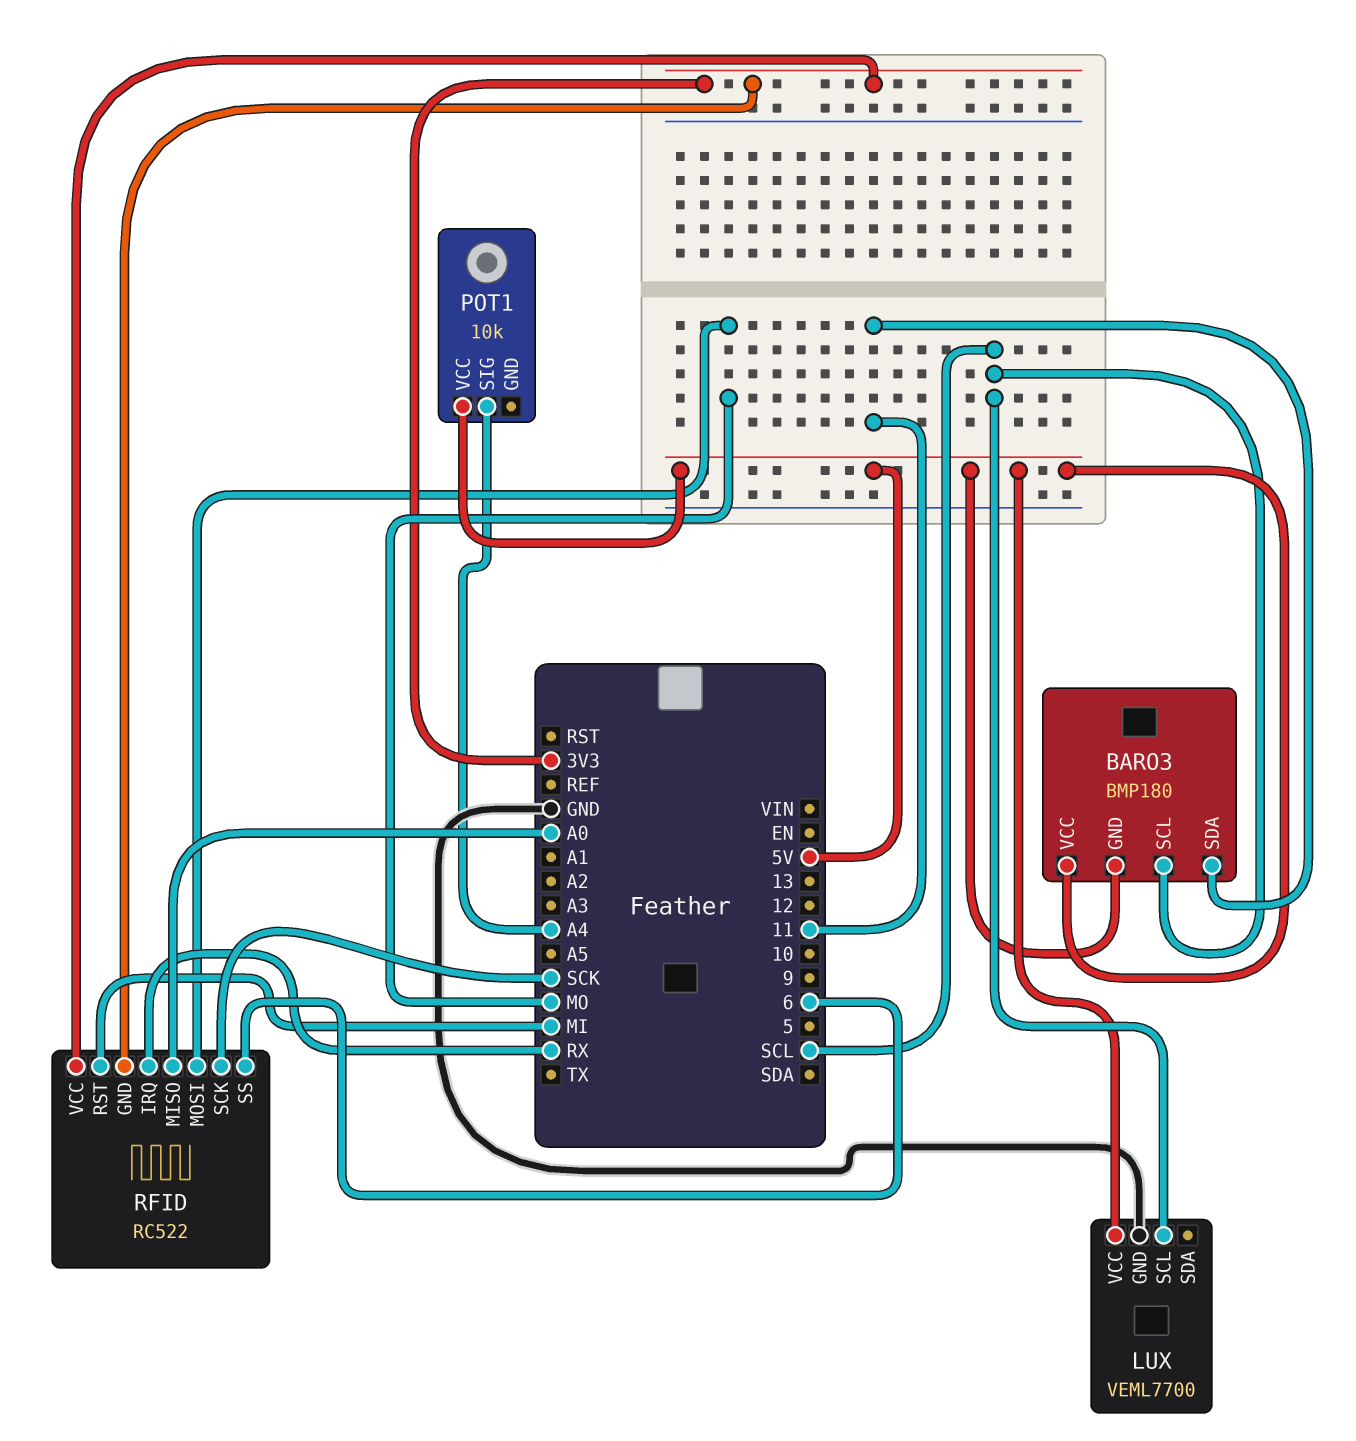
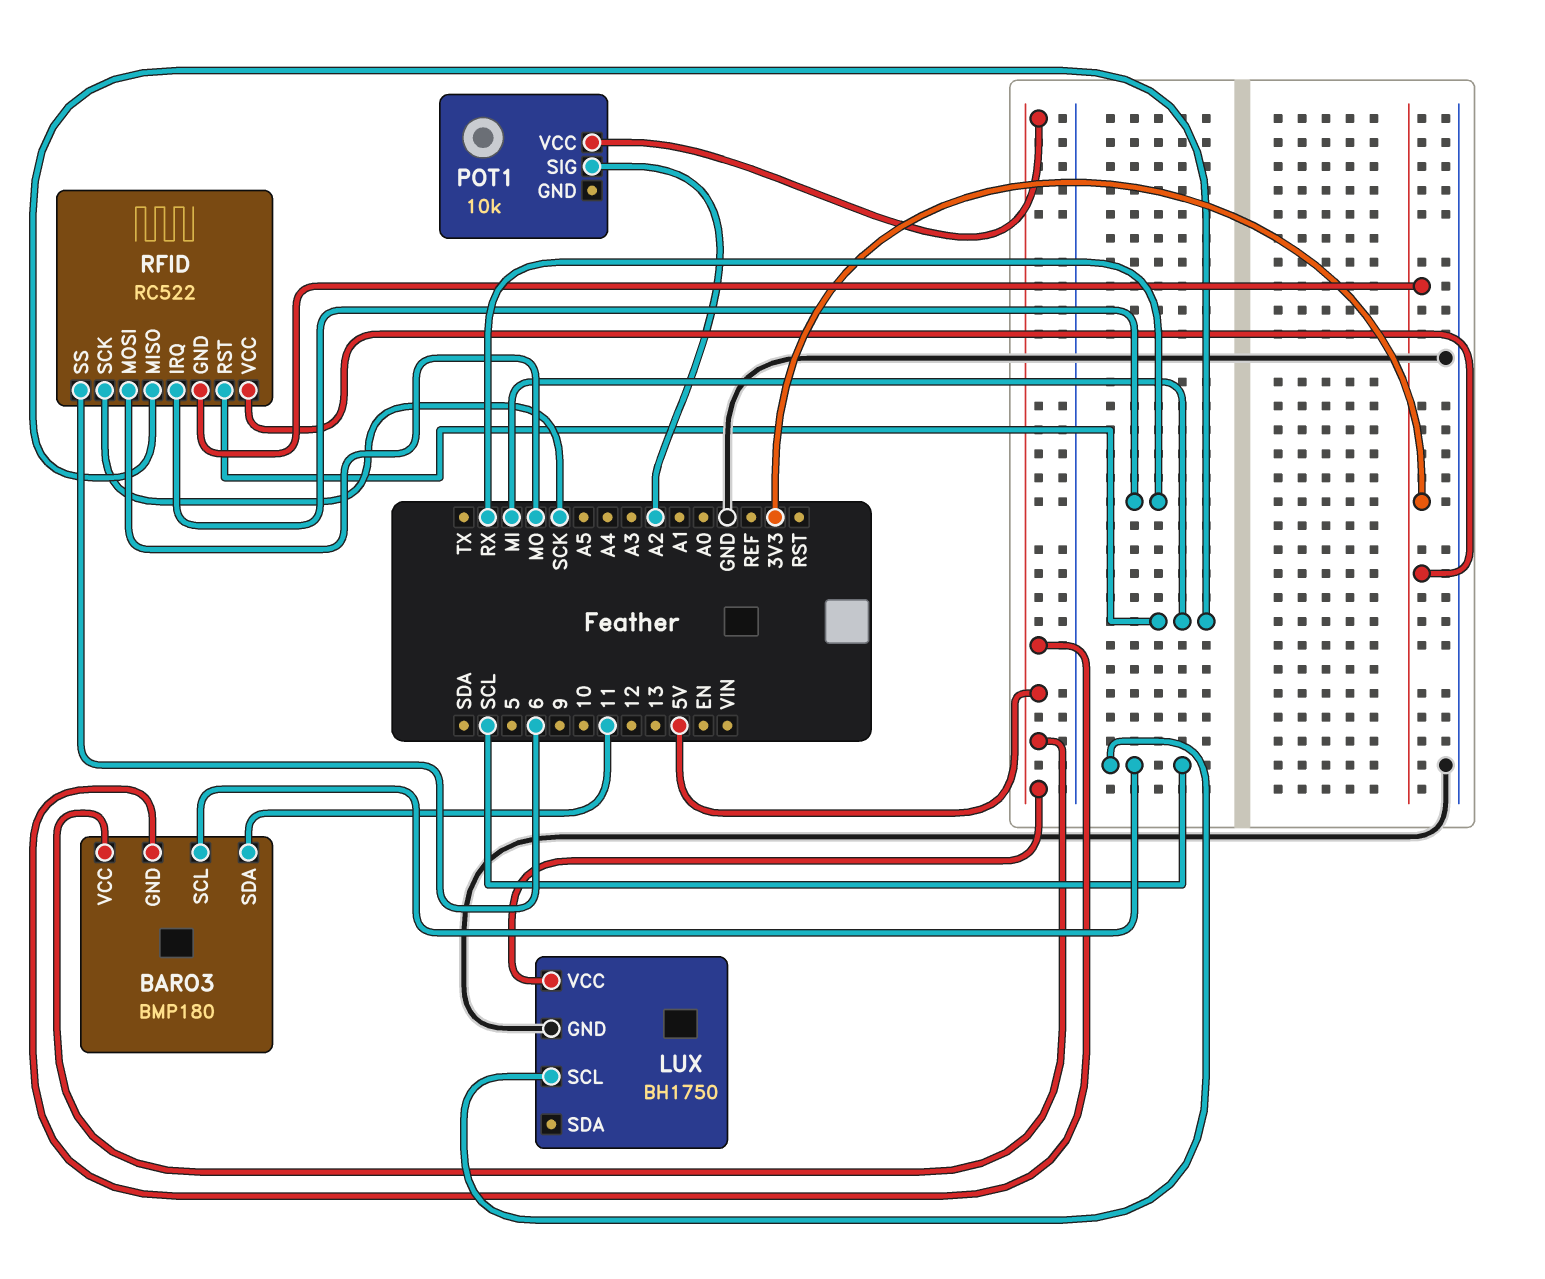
LUX: VEML7700 -> BH1750
POT1 pin SIG: A4 -> A2
RFID pin MISO: A0 -> MI

